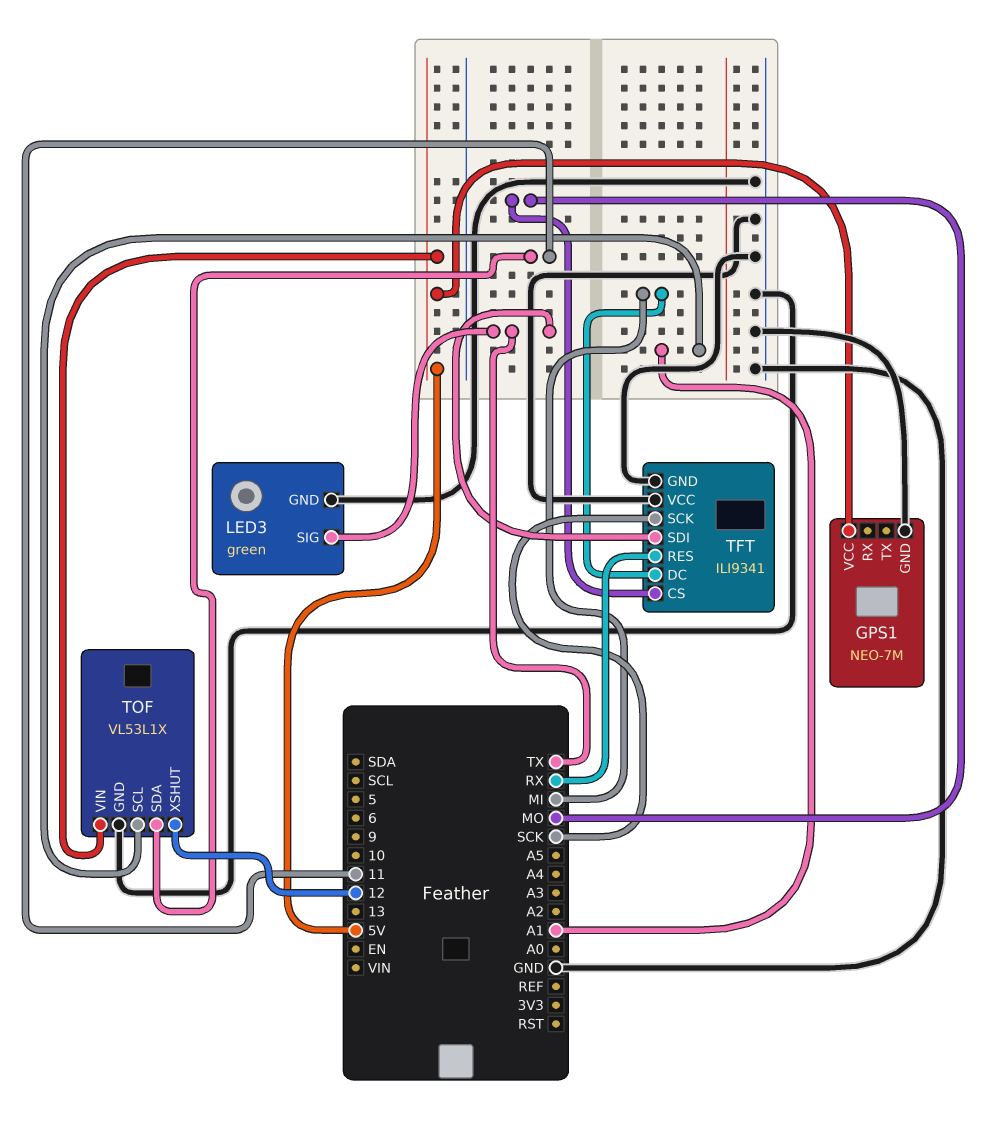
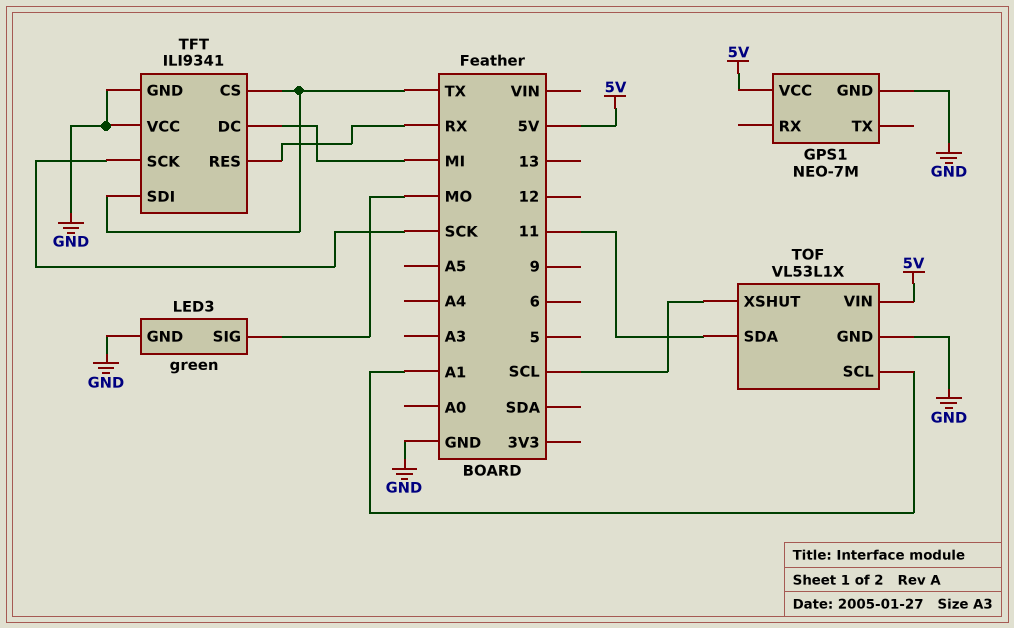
LED3 pin SIG: TX -> MO
TFT pin CS: MO -> TX
TOF pin XSHUT: 12 -> SCL

